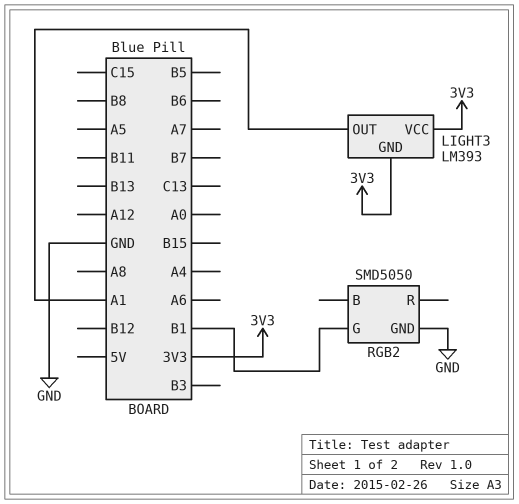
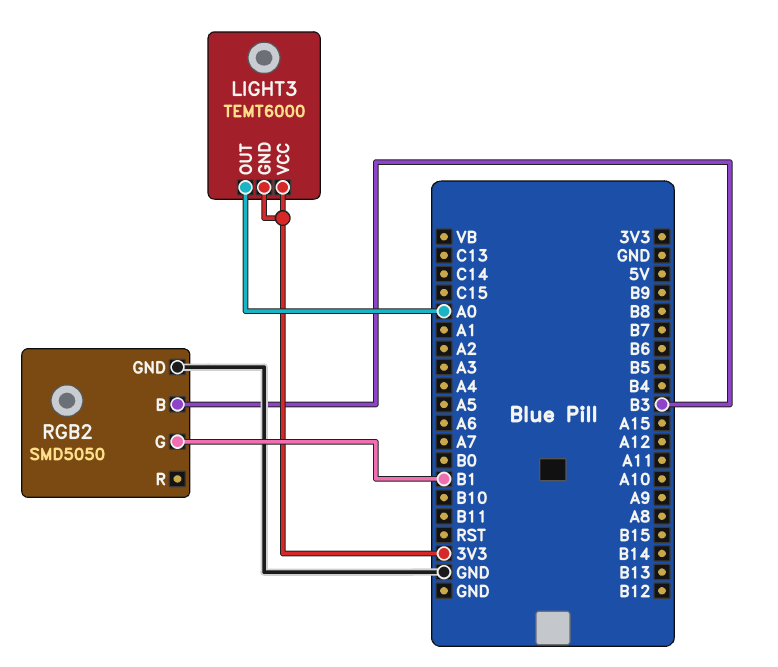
LIGHT3: LM393 -> TEMT6000
LIGHT3 pin OUT: A1 -> A0
RGB2 pin B: none -> B3

